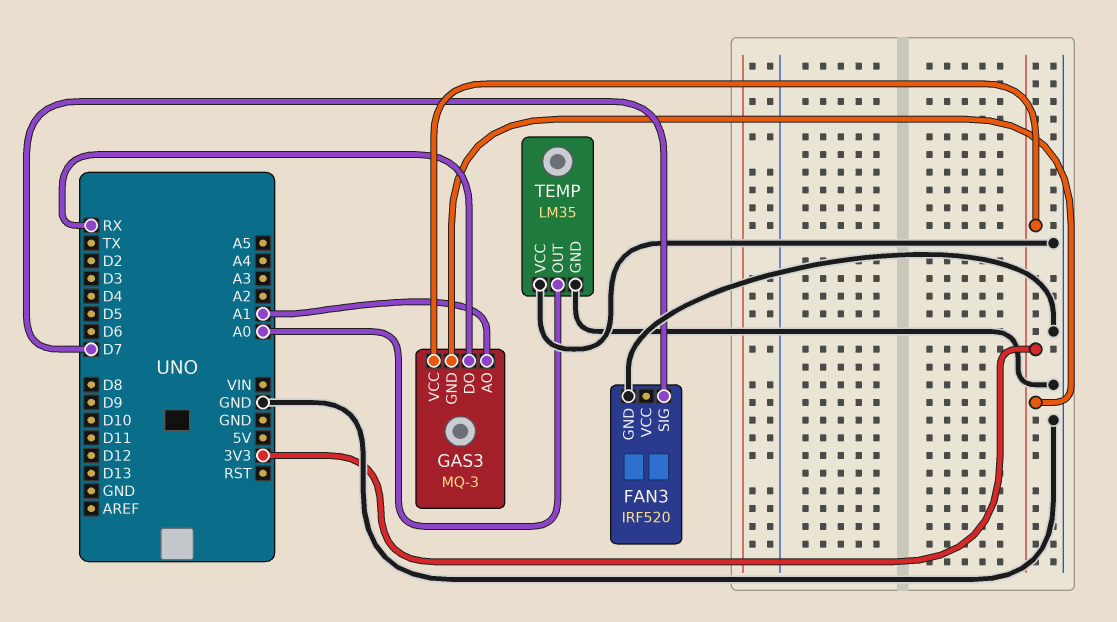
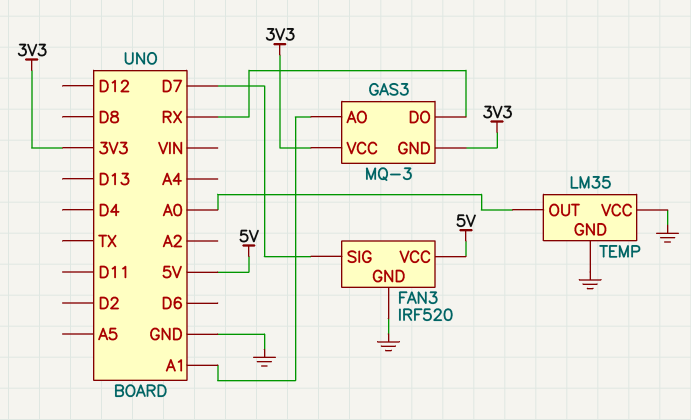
FAN3 pin VCC: none -> 5V

